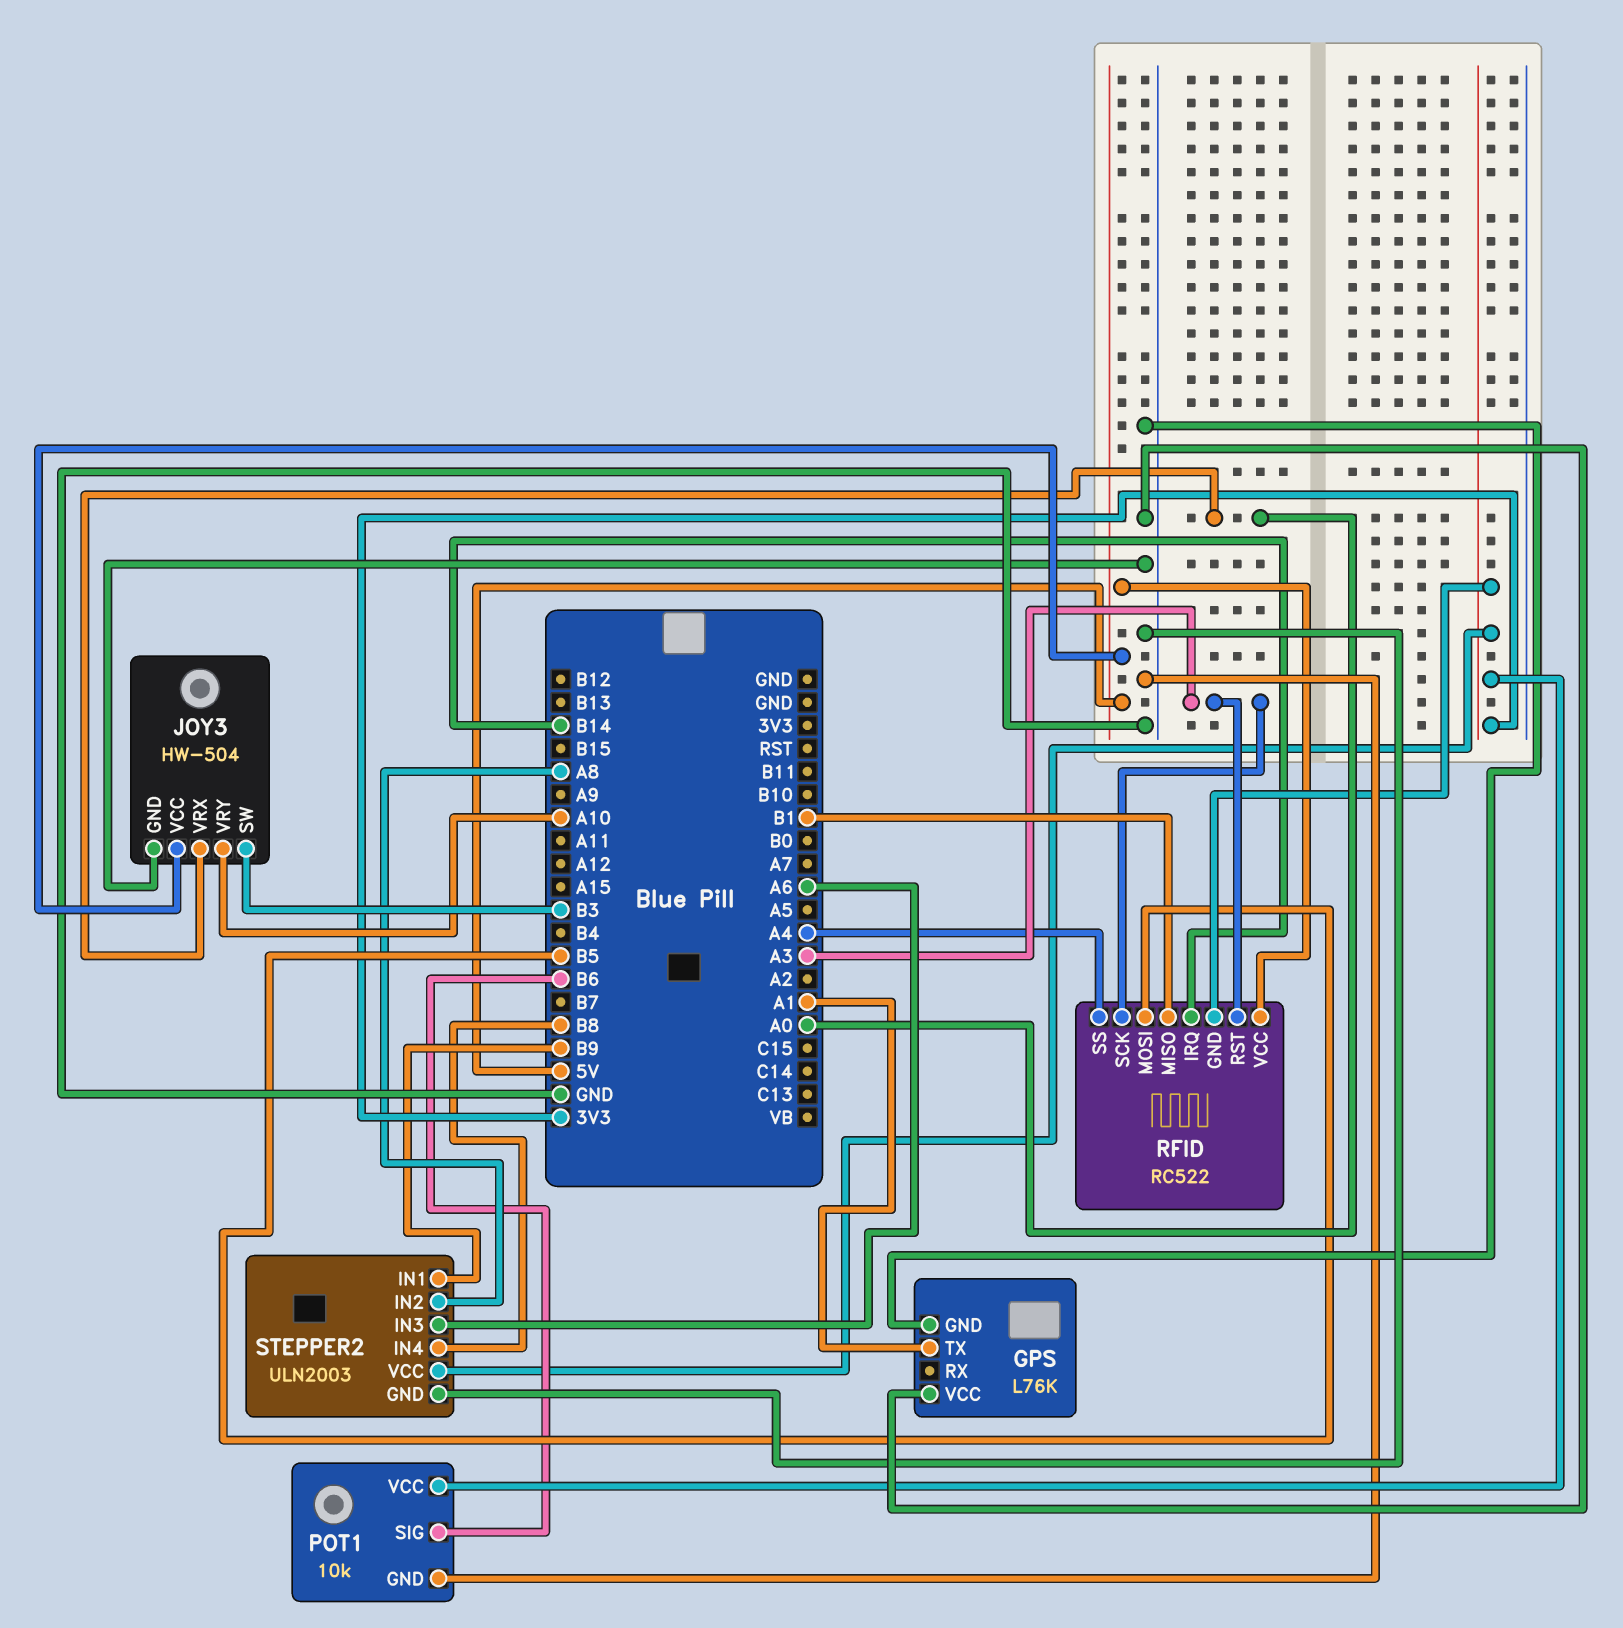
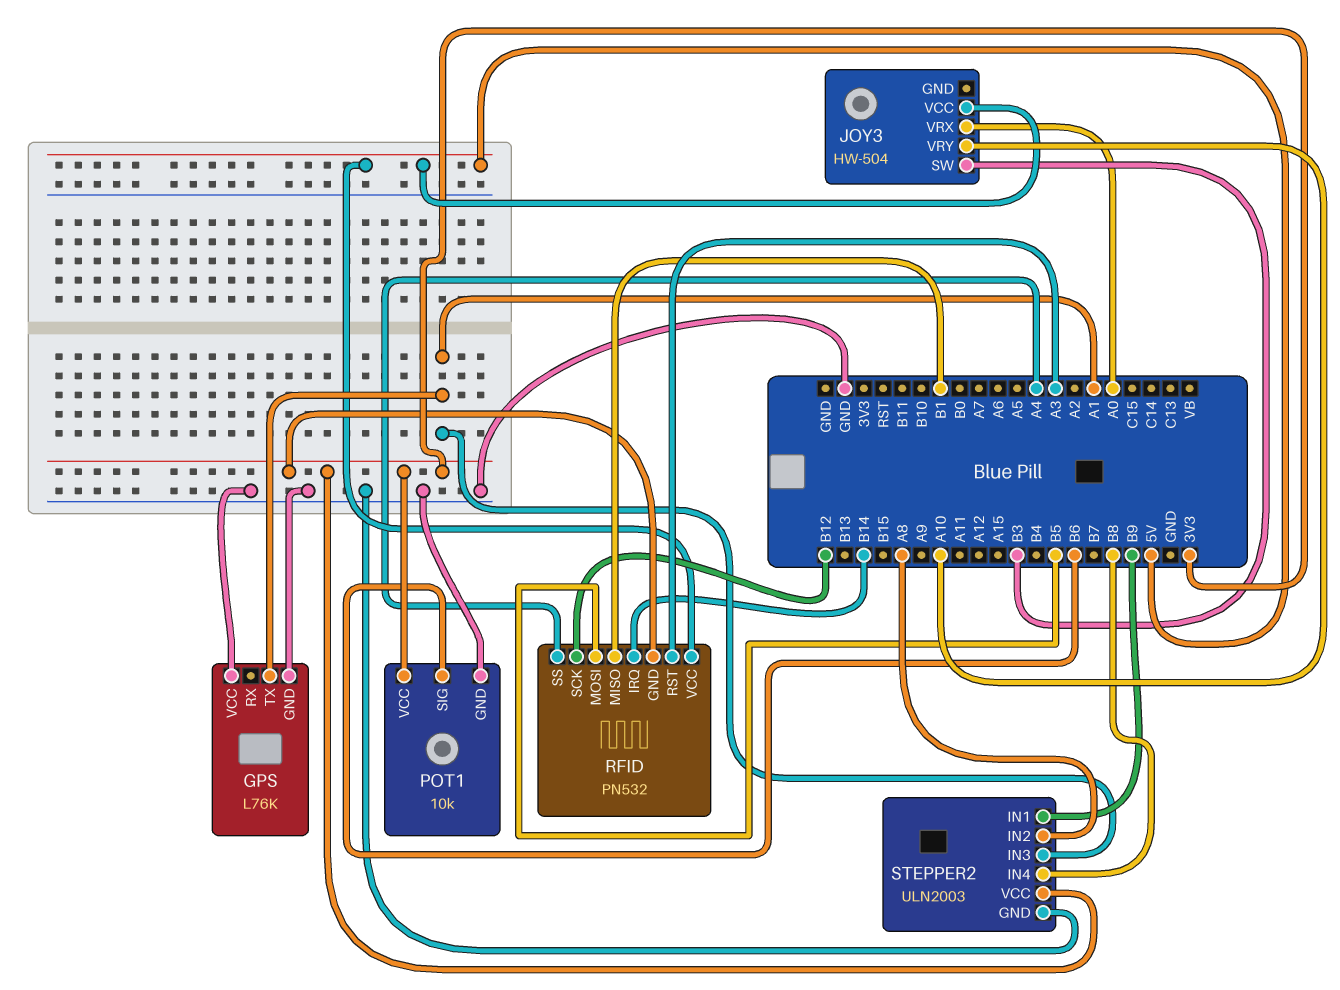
JOY3 pin GND: GND -> none
RFID: RC522 -> PN532
RFID pin SCK: A3 -> B12
STEPPER2 pin IN3: A6 -> A1

